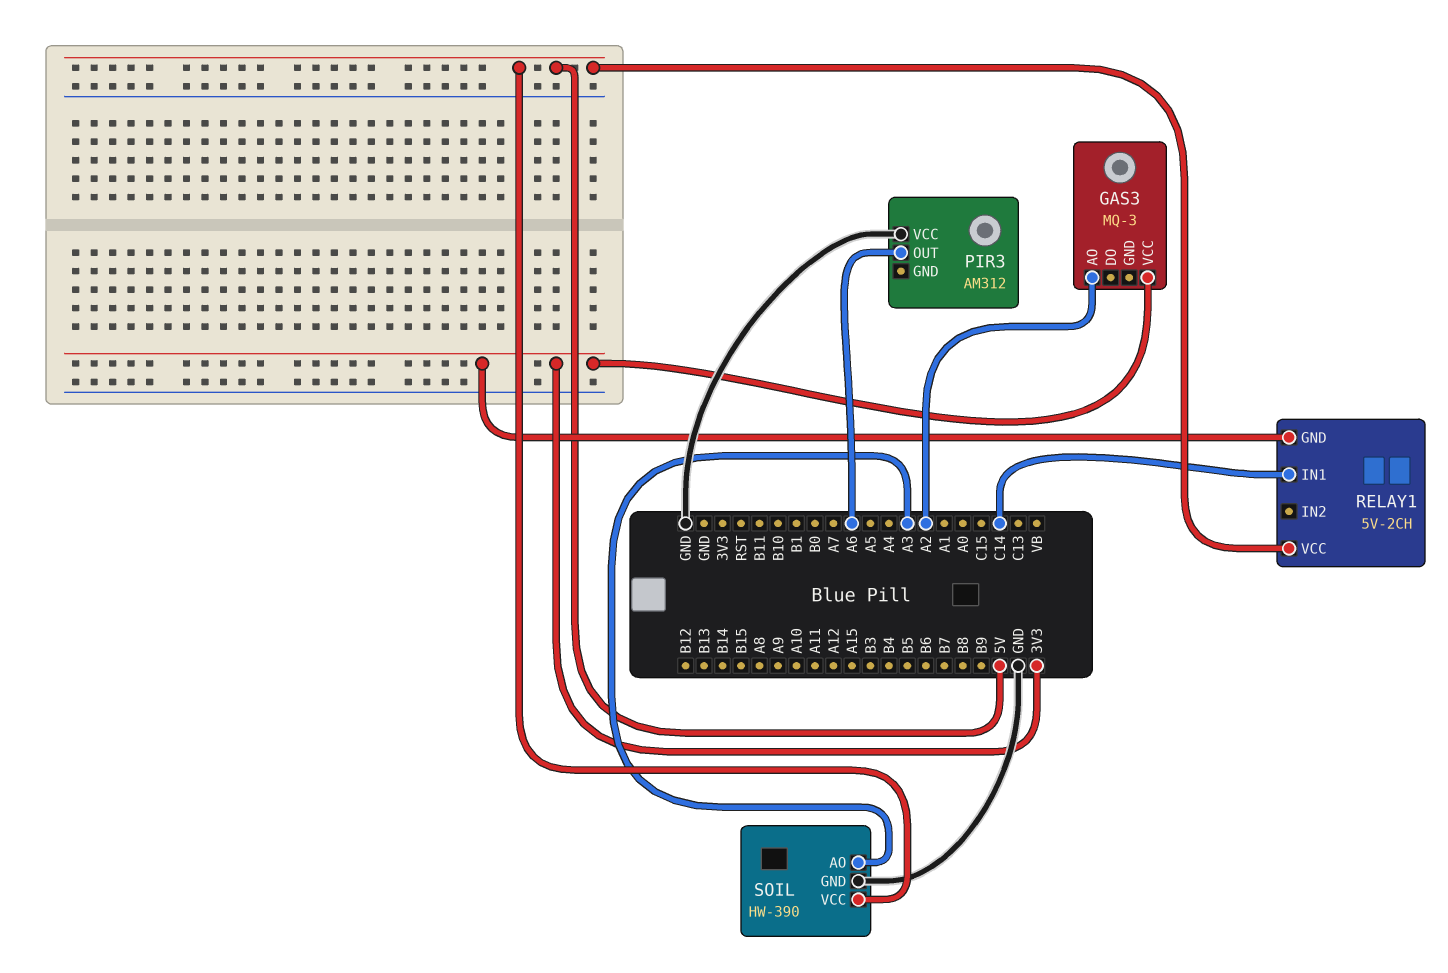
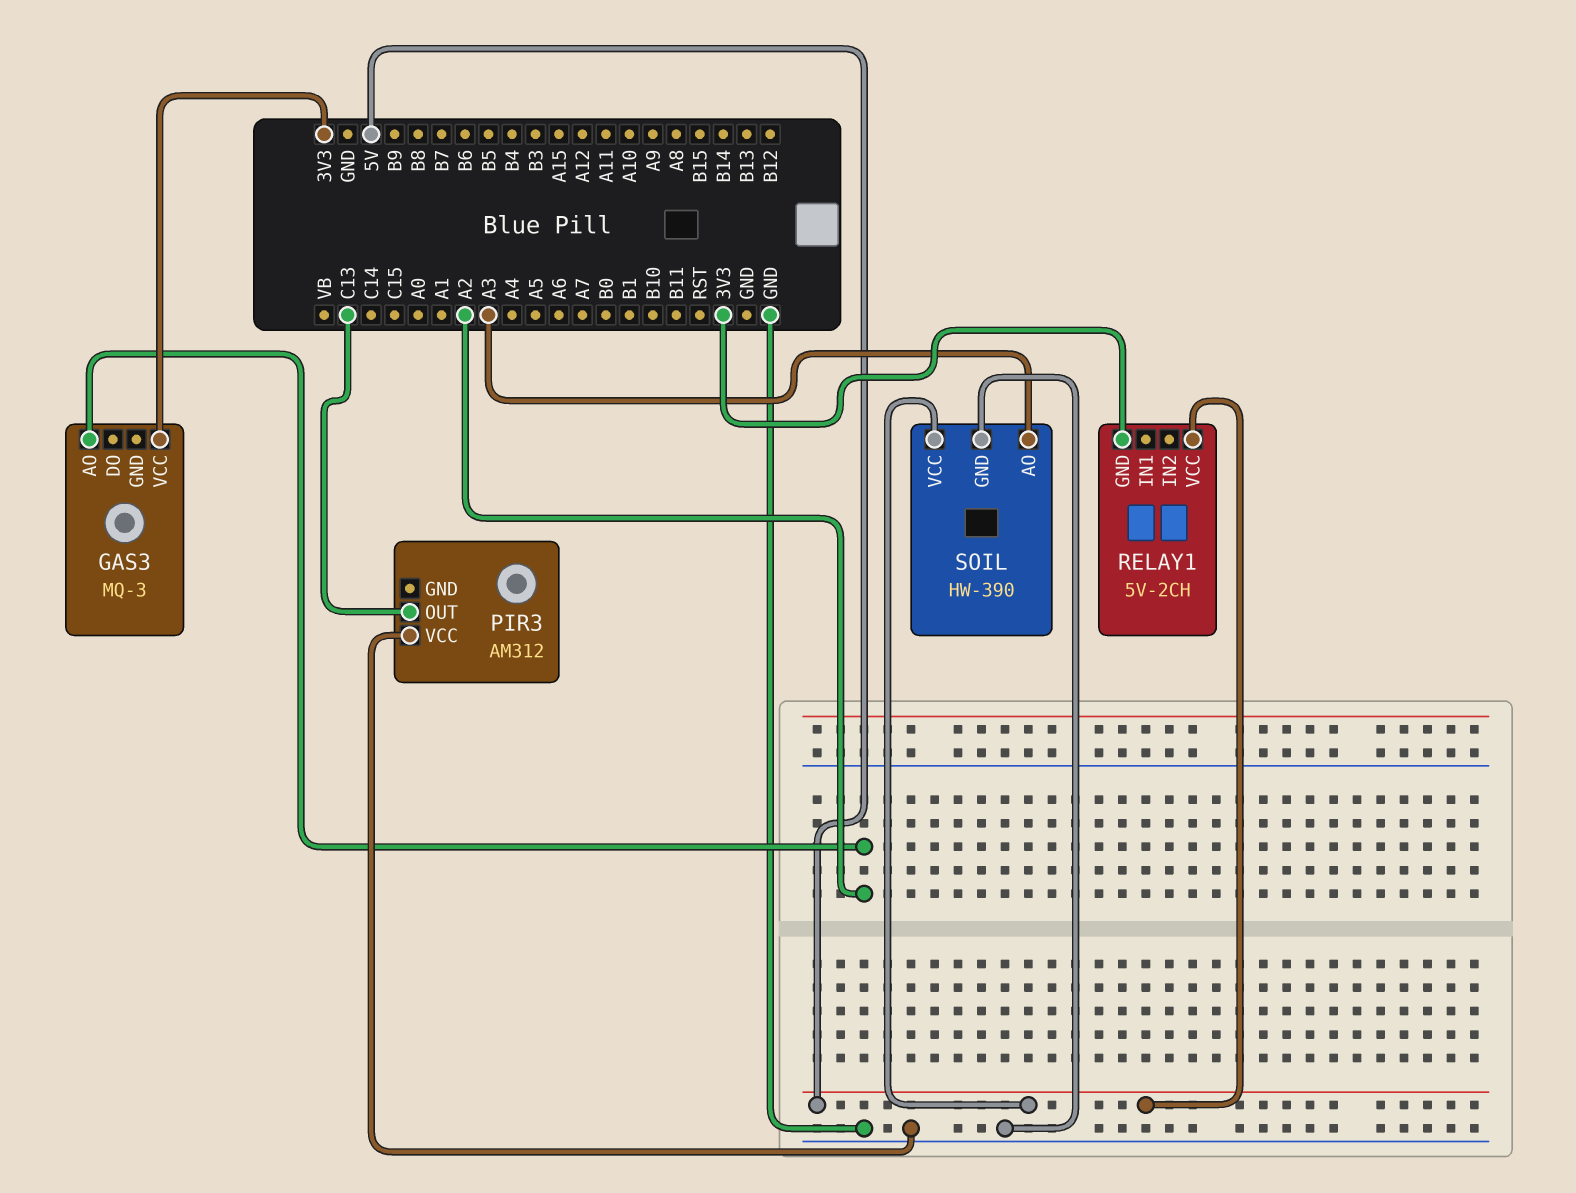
PIR3 pin OUT: A6 -> C13
RELAY1 pin IN1: C14 -> none

